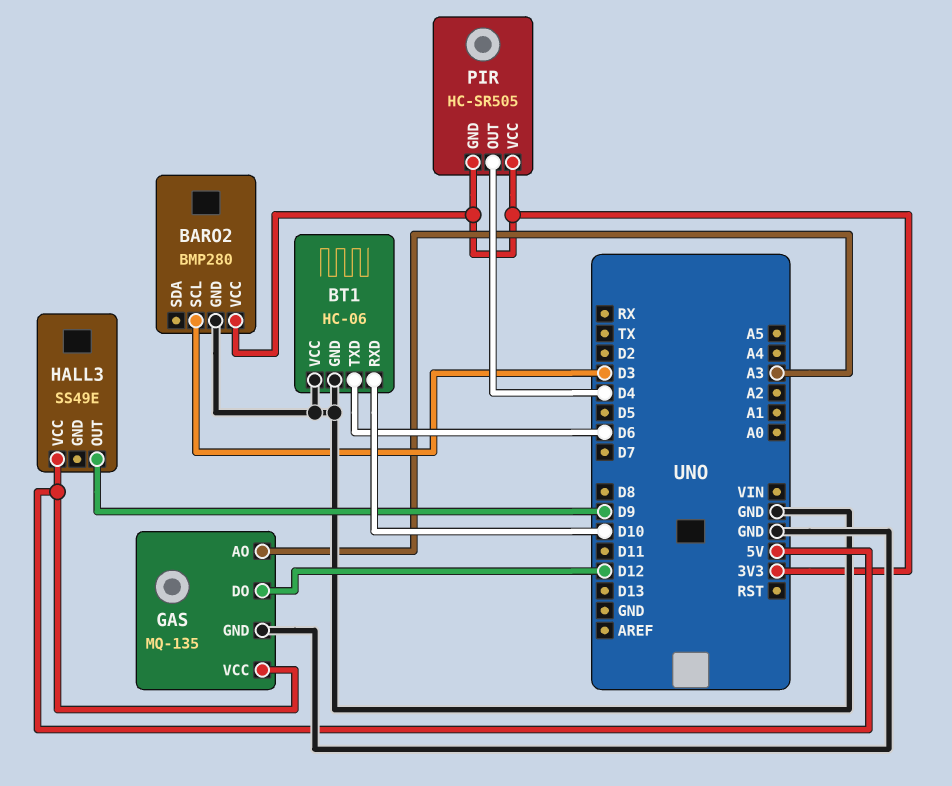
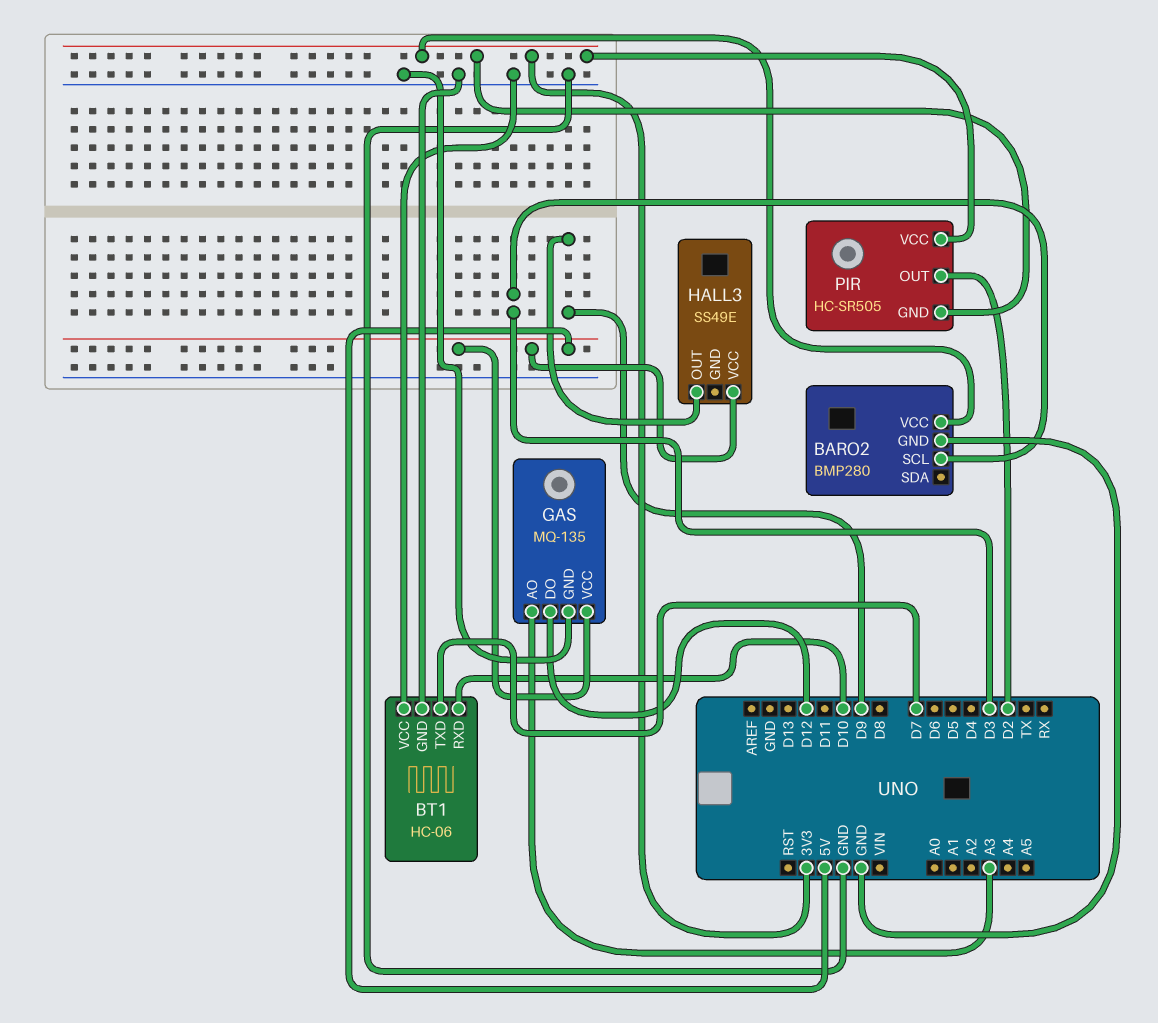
BT1 pin TXD: D6 -> D7
PIR pin OUT: D4 -> D2

